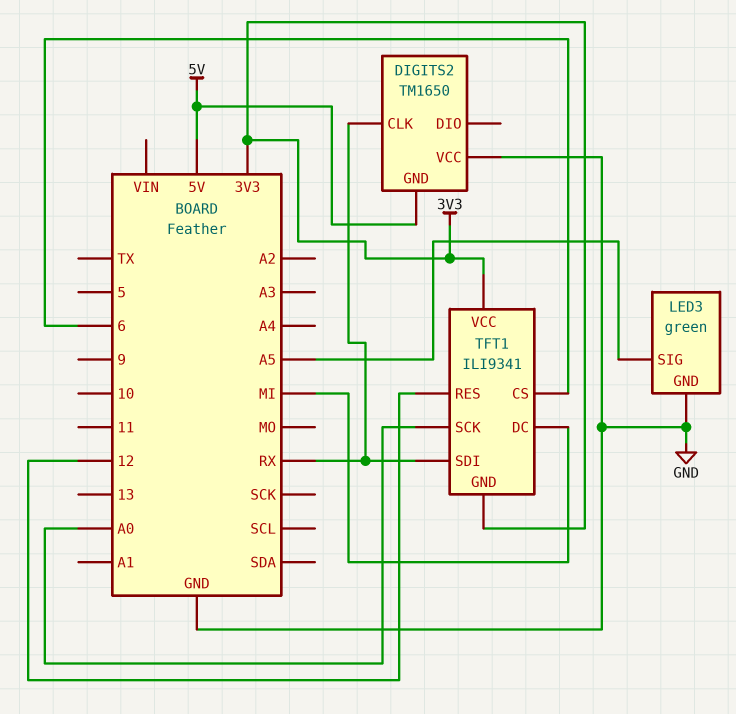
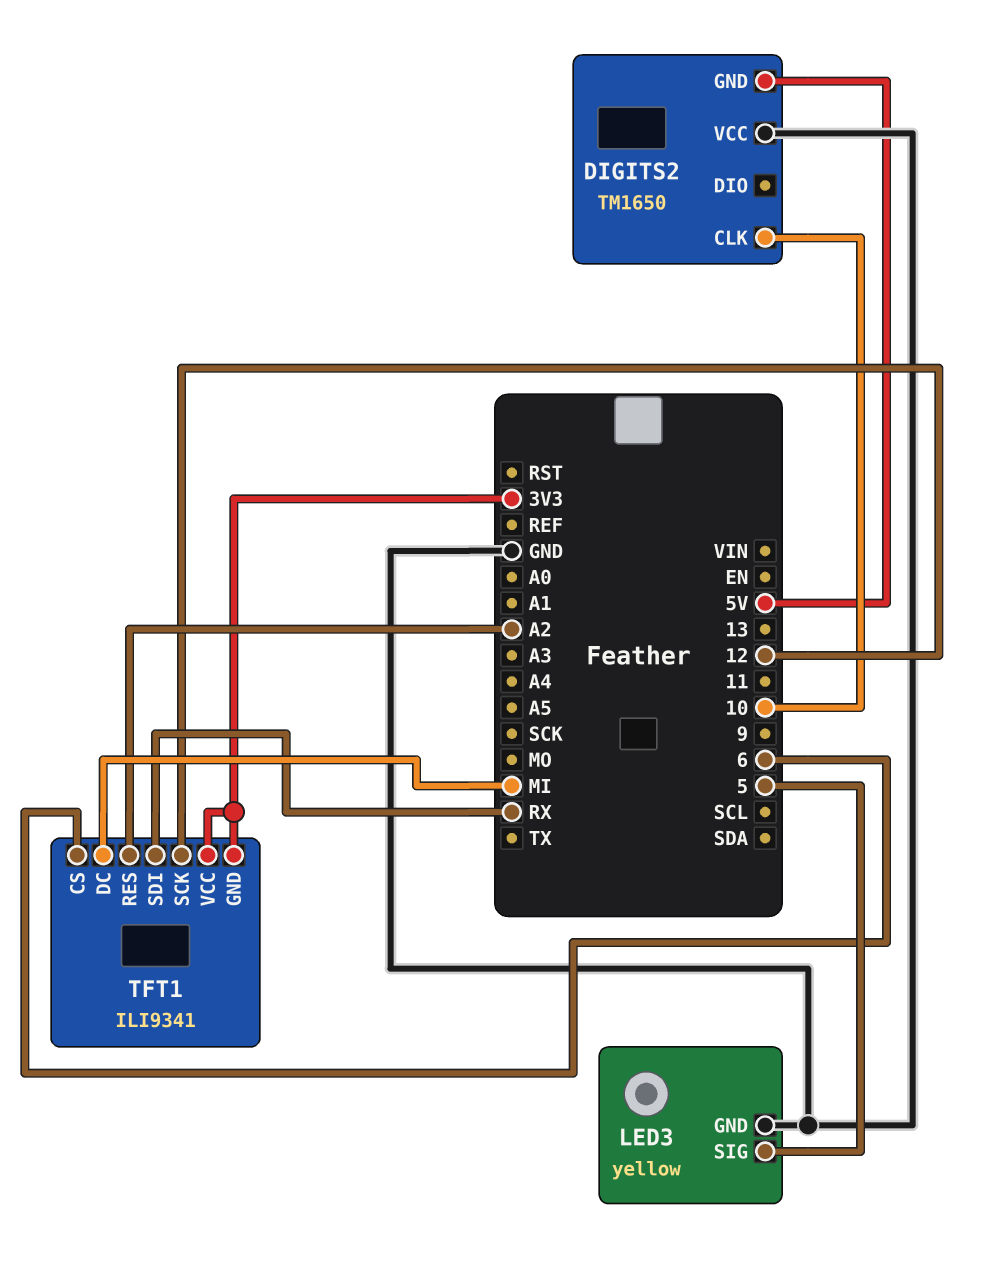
DIGITS2 pin CLK: RX -> 10
LED3: green -> yellow
LED3 pin SIG: A5 -> 5
TFT1 pin RES: 12 -> A2
TFT1 pin SCK: A0 -> 12

